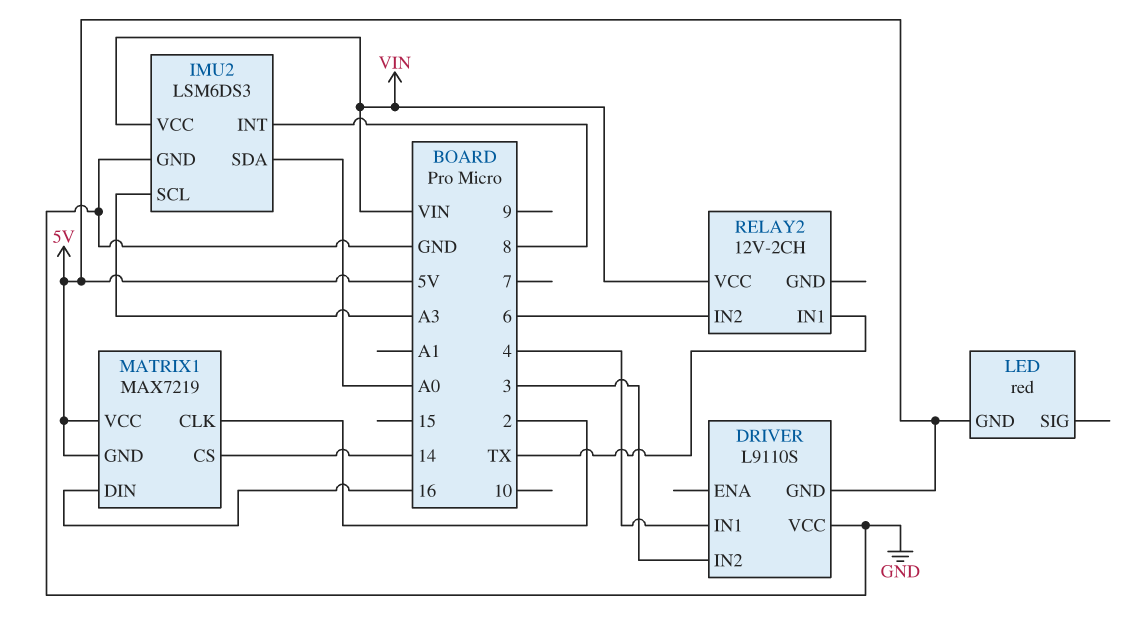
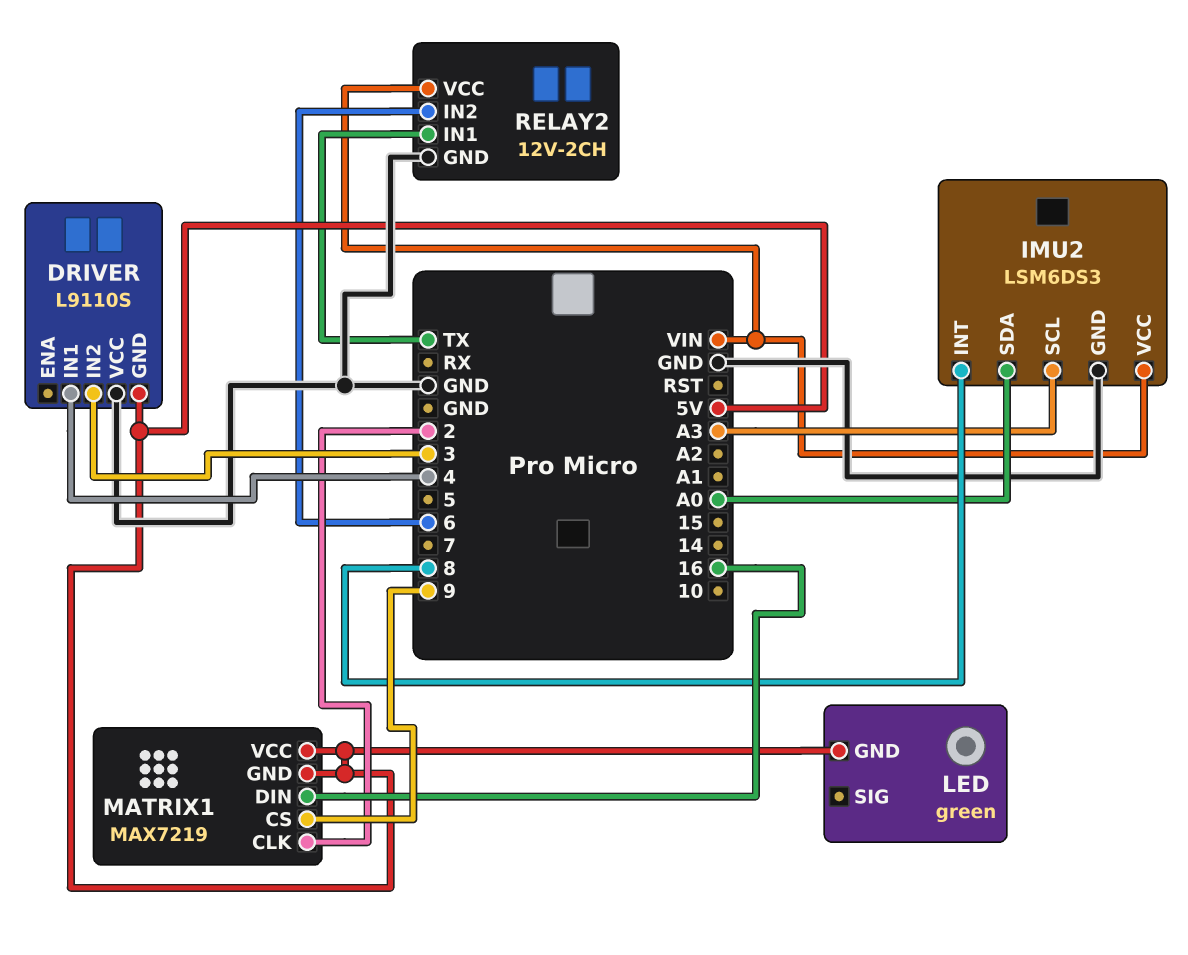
LED: red -> green
MATRIX1 pin CS: 14 -> 9
RELAY2 pin GND: none -> GND

